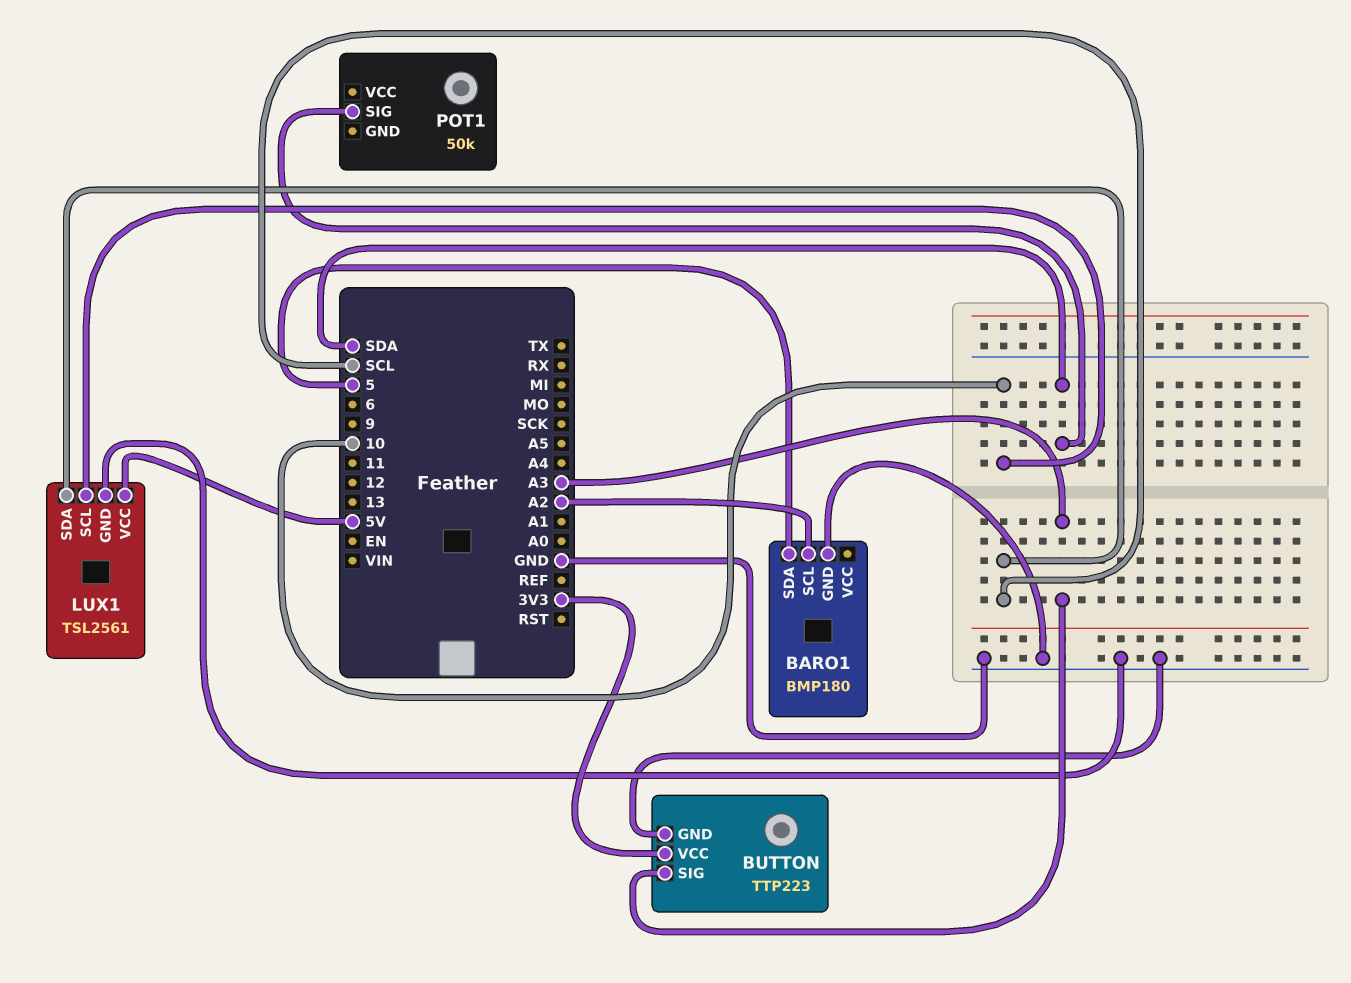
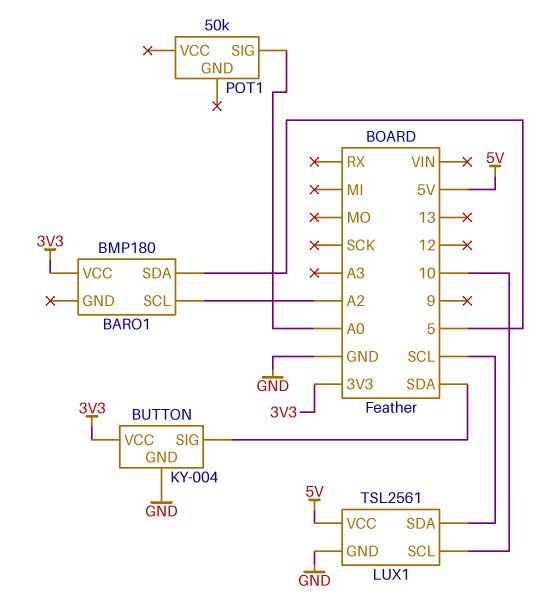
BARO1 pin GND: GND -> none
BARO1 pin VCC: none -> 3V3
BUTTON: TTP223 -> KY-004
BUTTON pin SIG: A3 -> SDA
POT1 pin SIG: SDA -> A0

